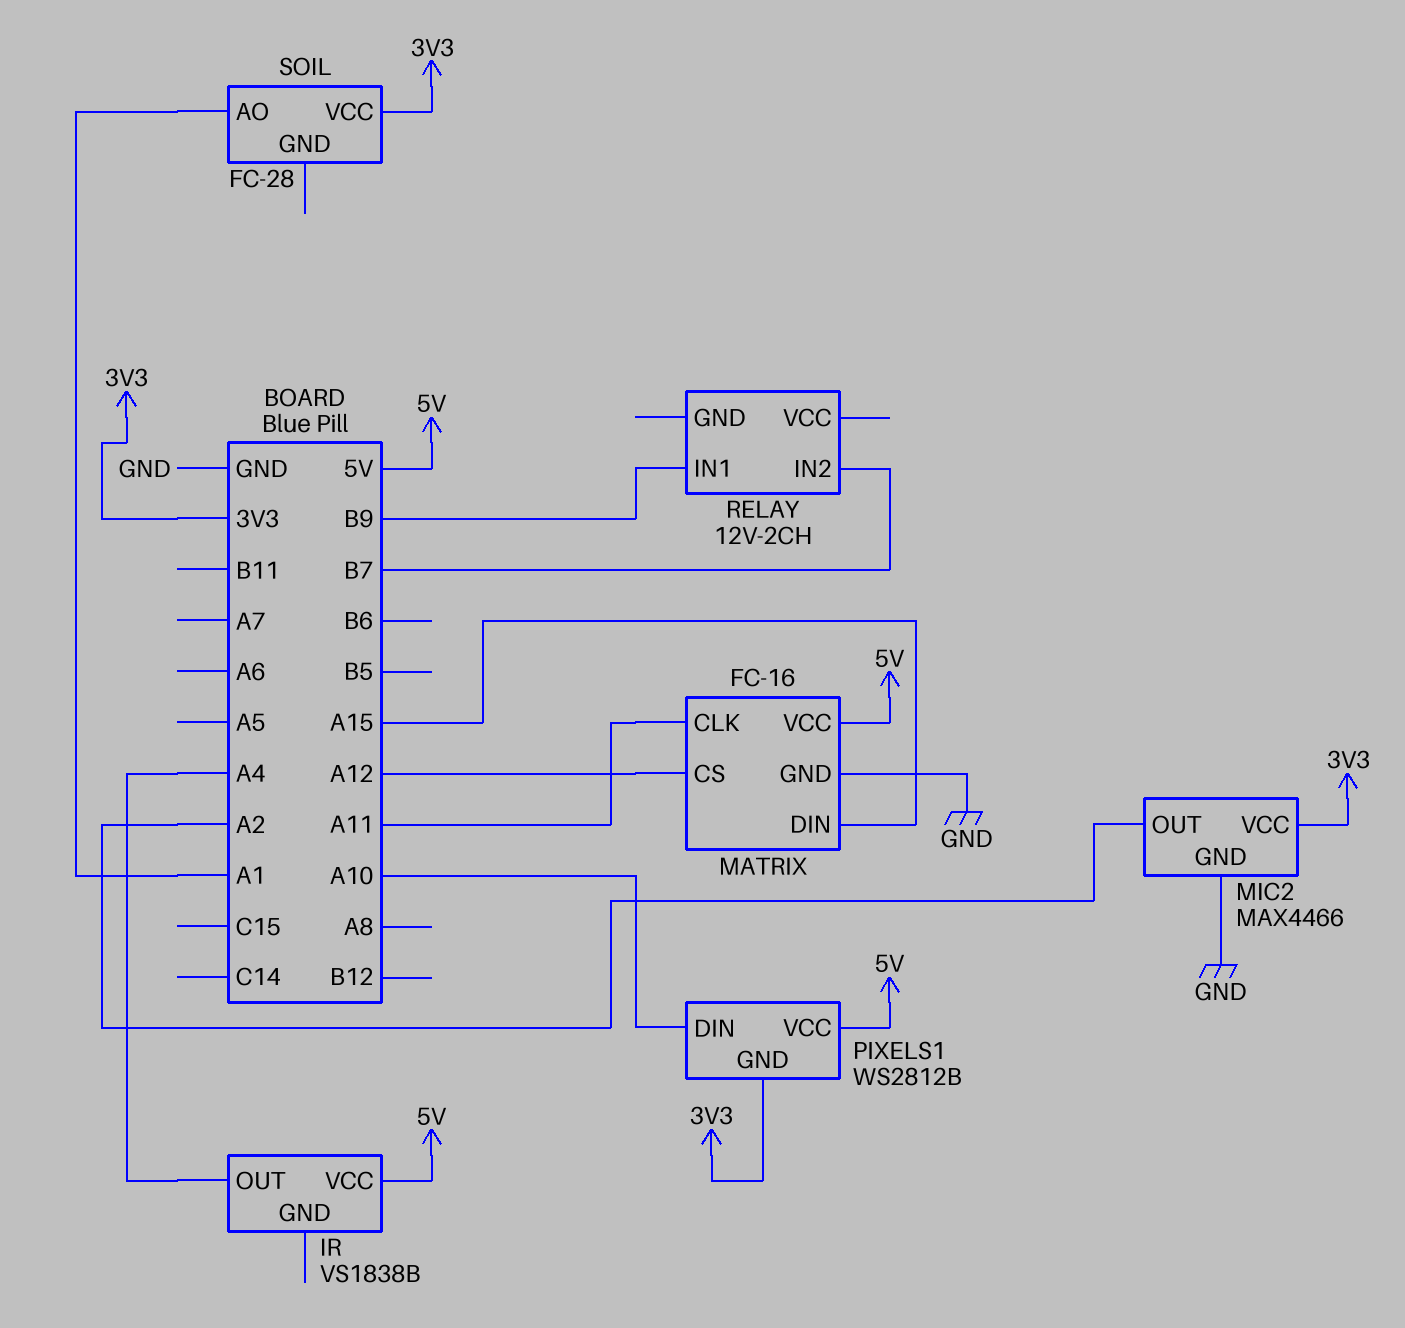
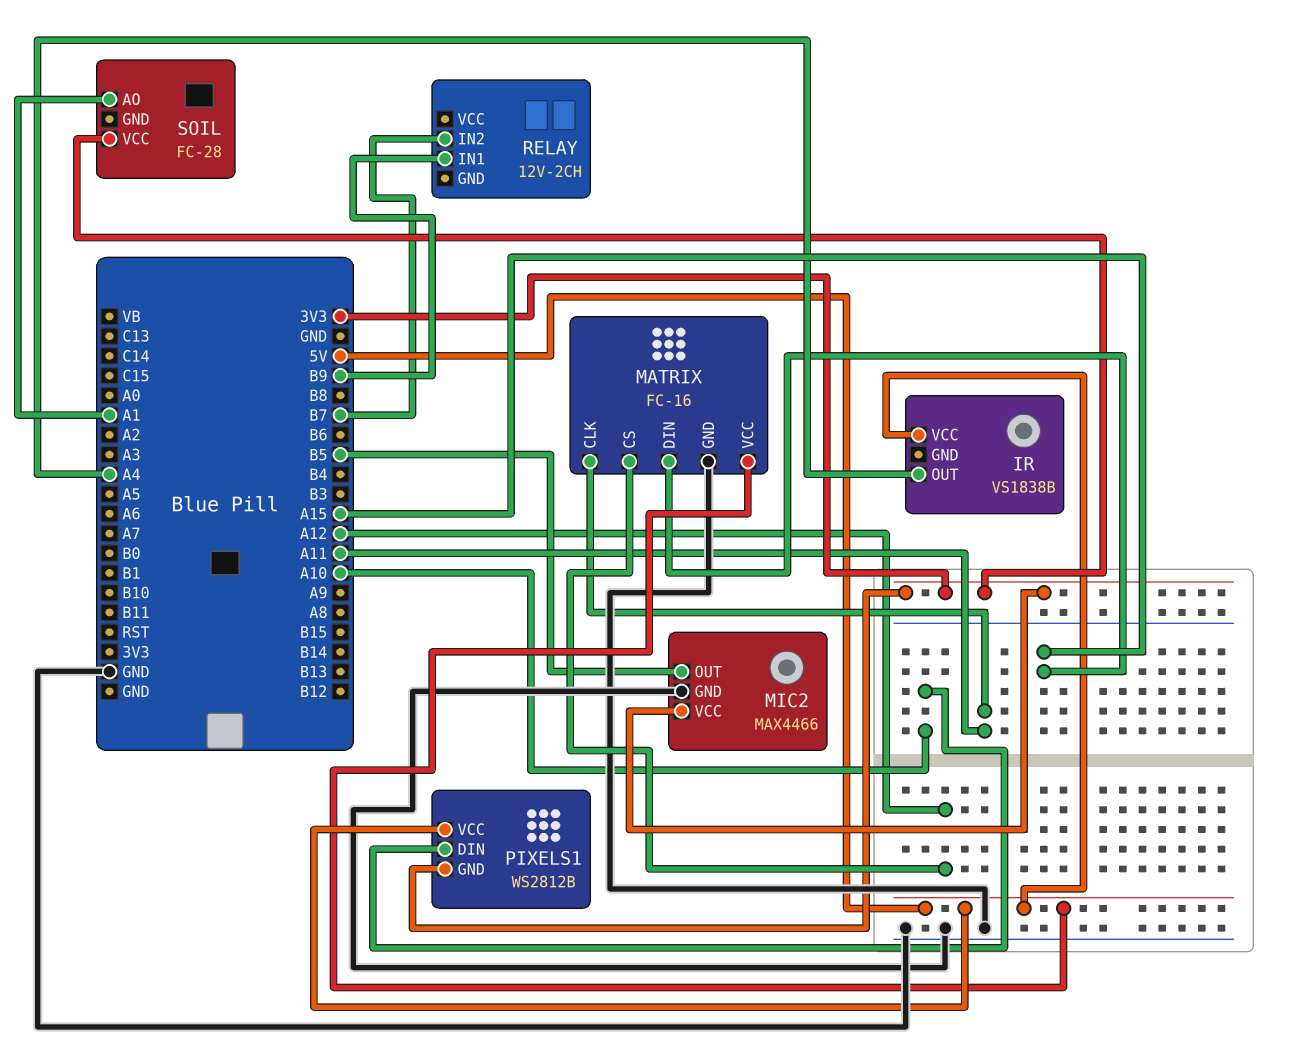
MIC2 pin OUT: A2 -> B5

